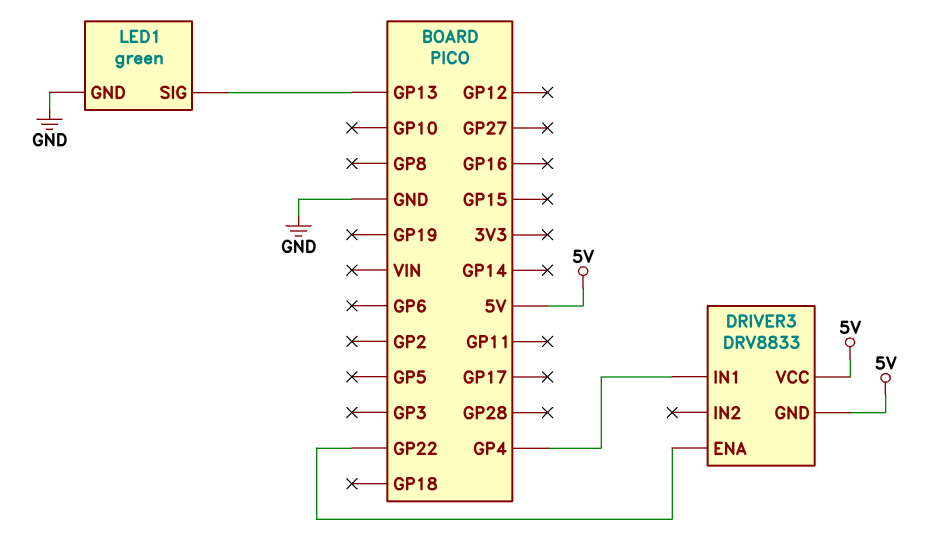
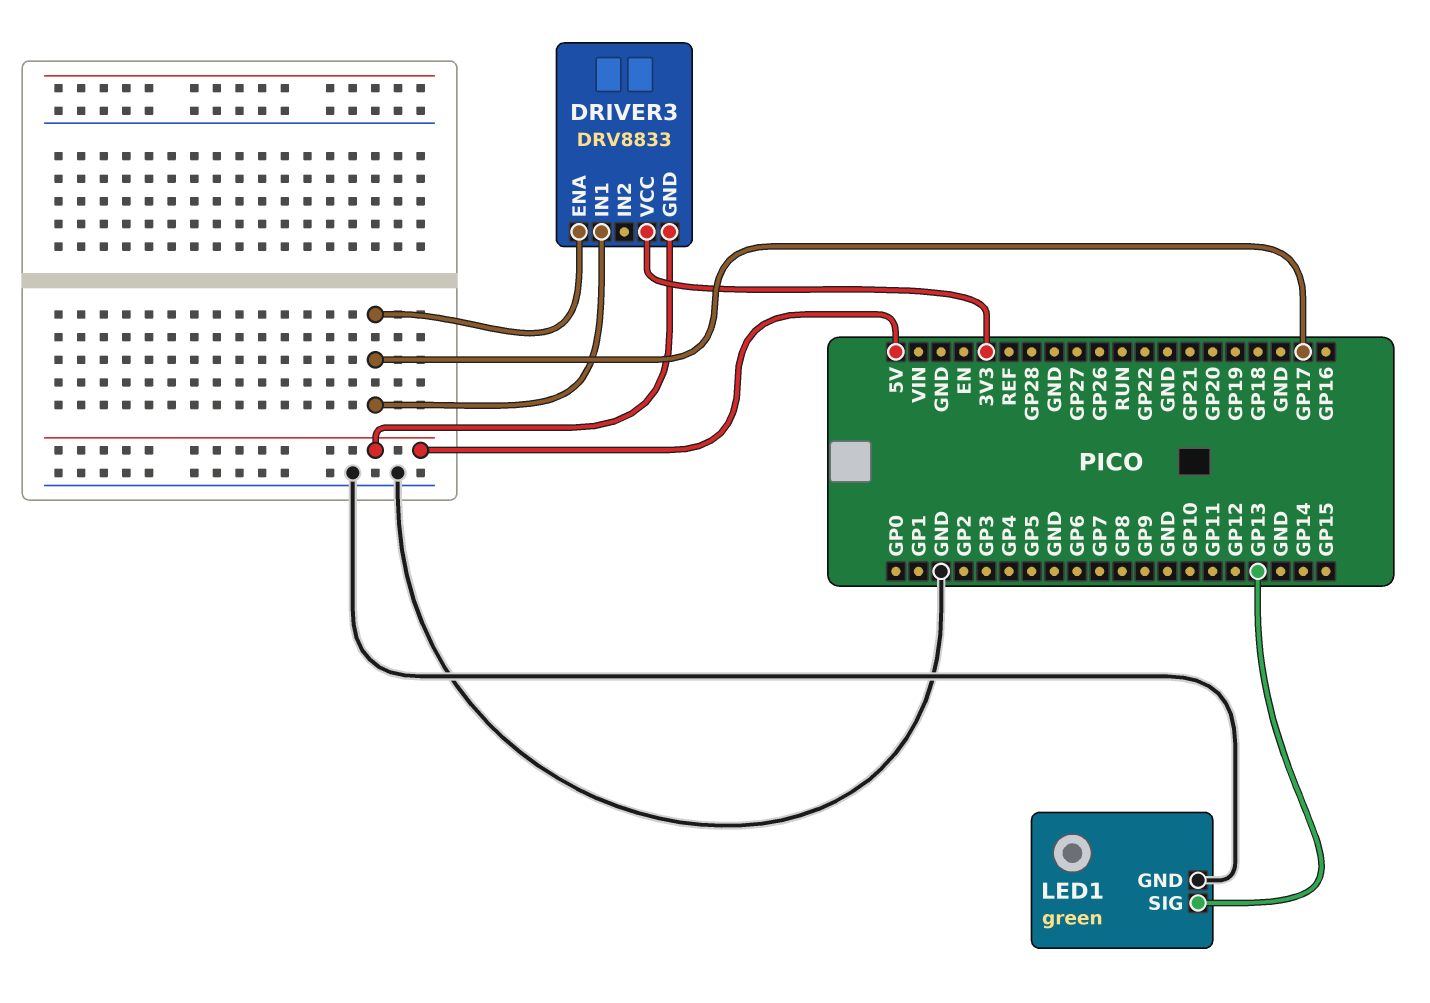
DRIVER3 pin ENA: GP22 -> GP17
DRIVER3 pin IN1: GP4 -> GP17
DRIVER3 pin VCC: 5V -> 3V3

